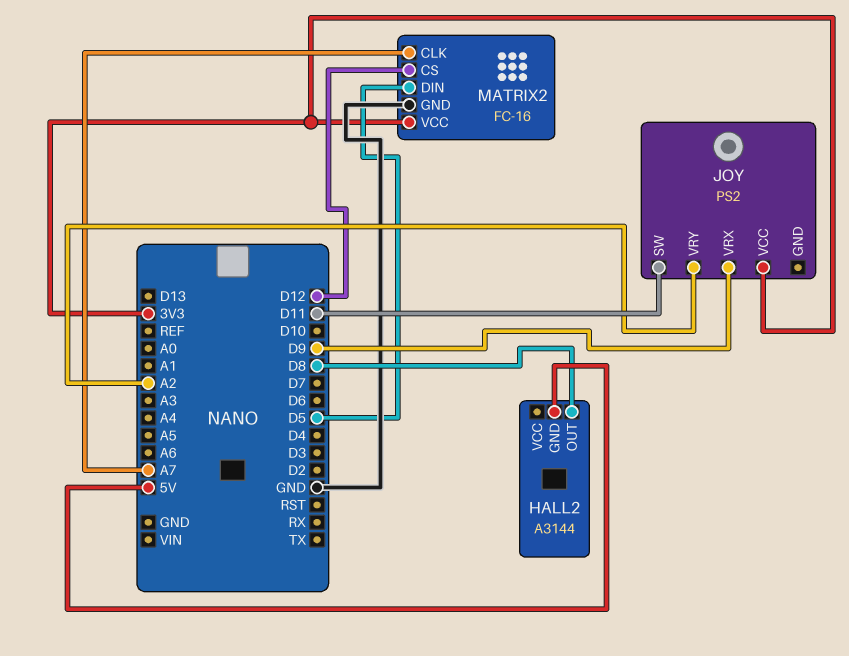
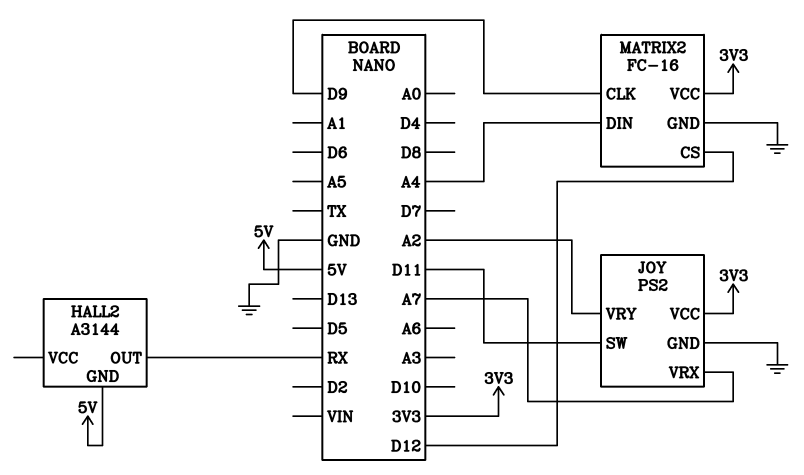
HALL2 pin OUT: D8 -> RX
JOY pin GND: none -> GND
JOY pin VRX: D9 -> A7
MATRIX2 pin CLK: A7 -> D9
MATRIX2 pin DIN: D5 -> A4

